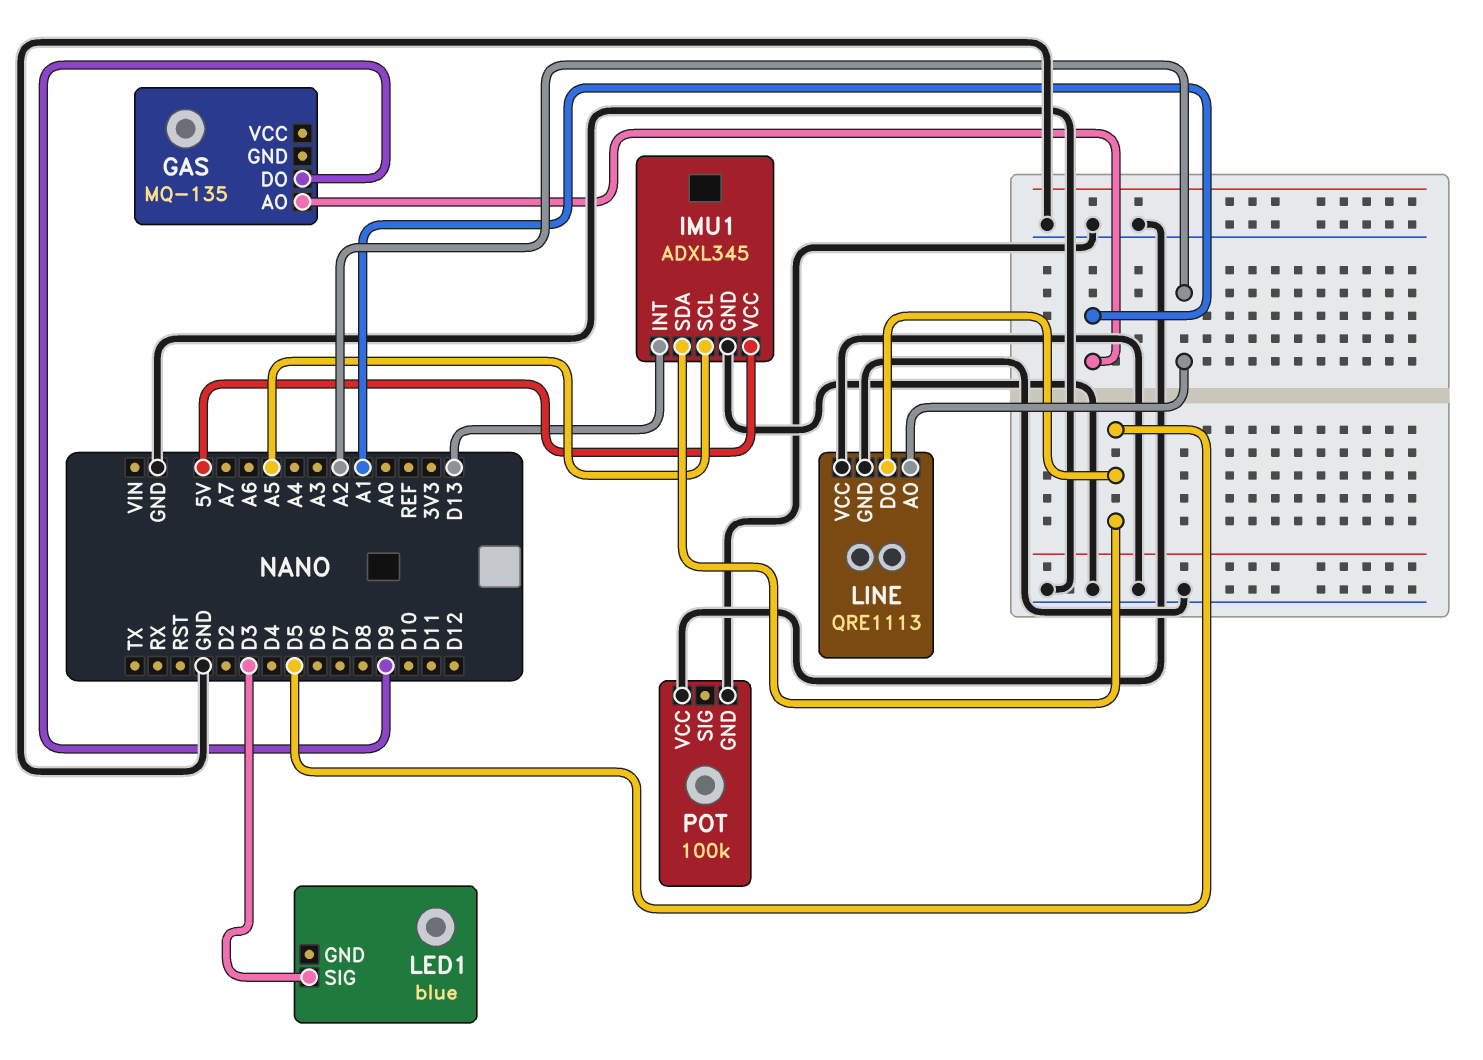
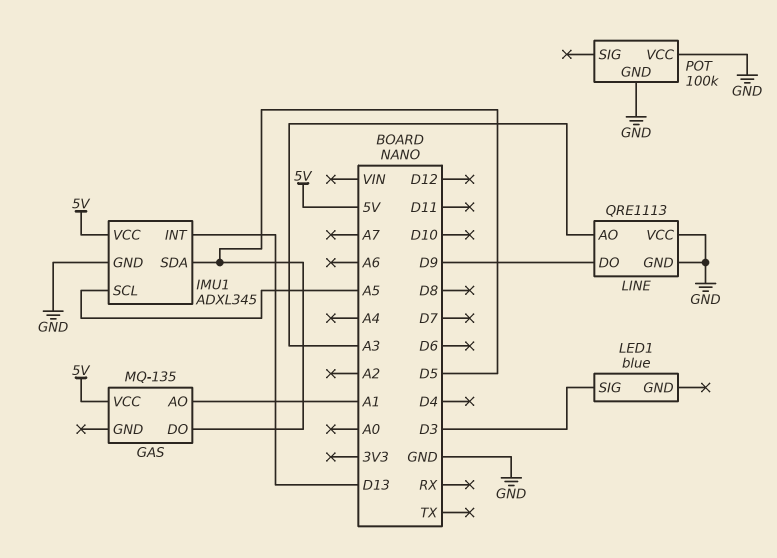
GAS pin DO: D9 -> D5
GAS pin VCC: none -> 5V
LINE pin AO: A2 -> A3
LINE pin DO: D5 -> D9

